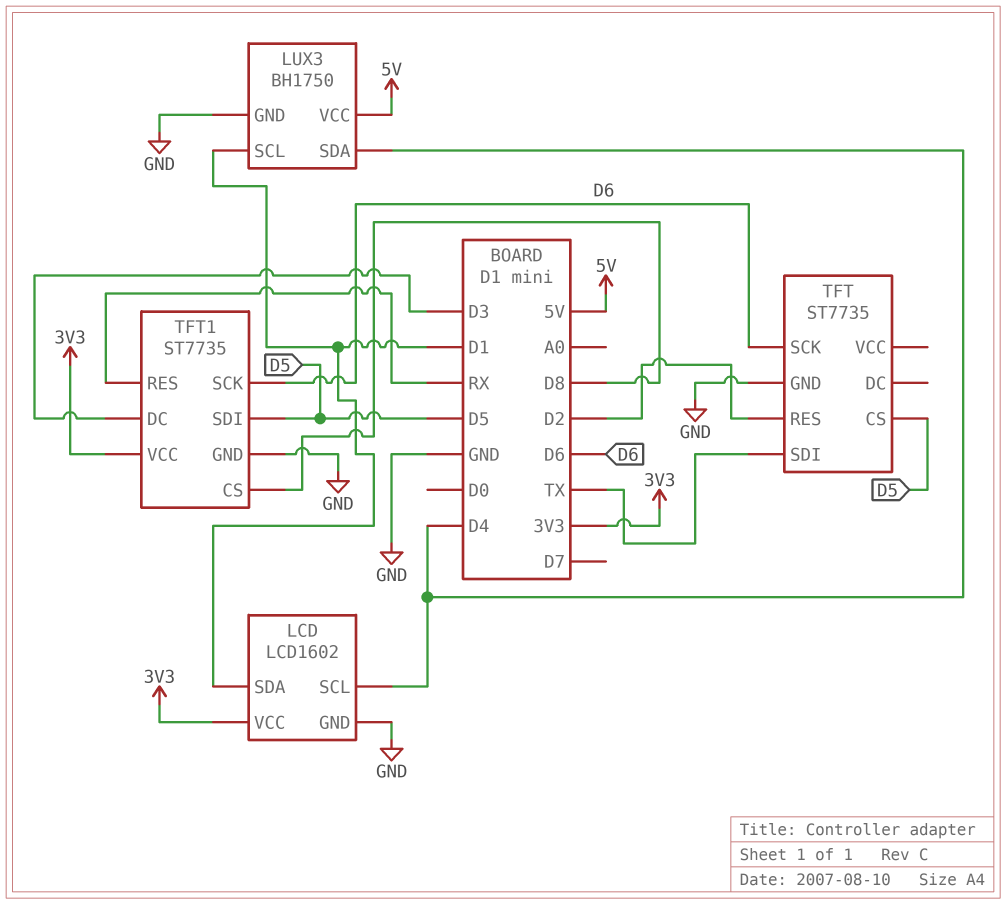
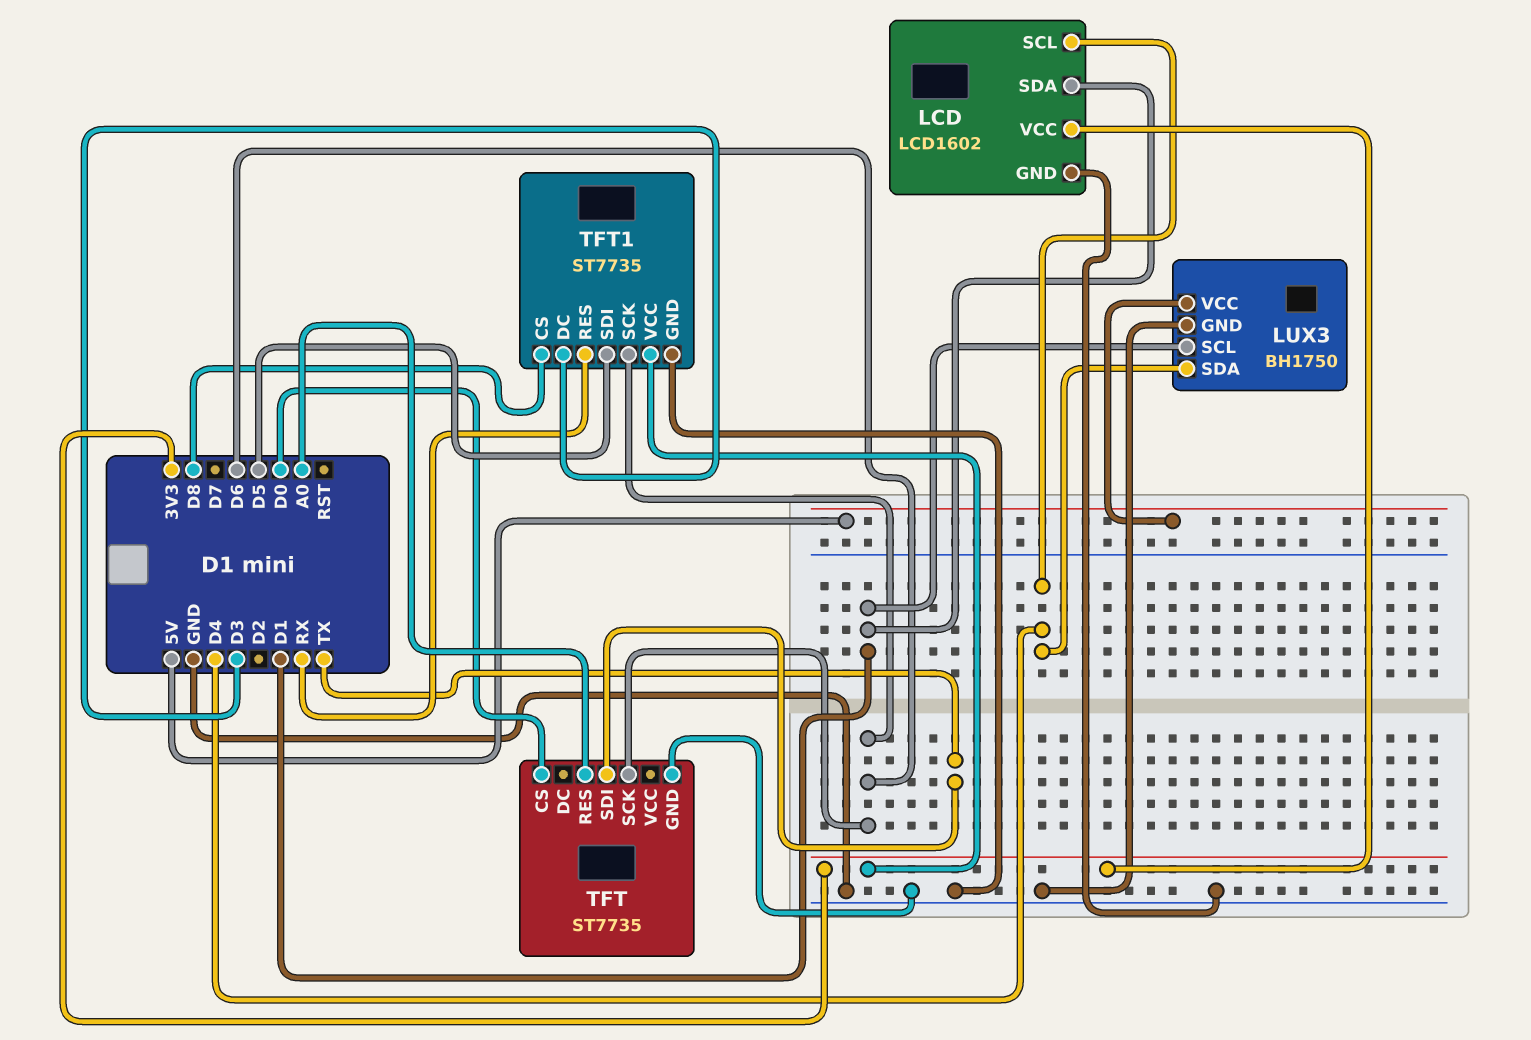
TFT pin CS: D5 -> D0
TFT pin RES: D2 -> A0

